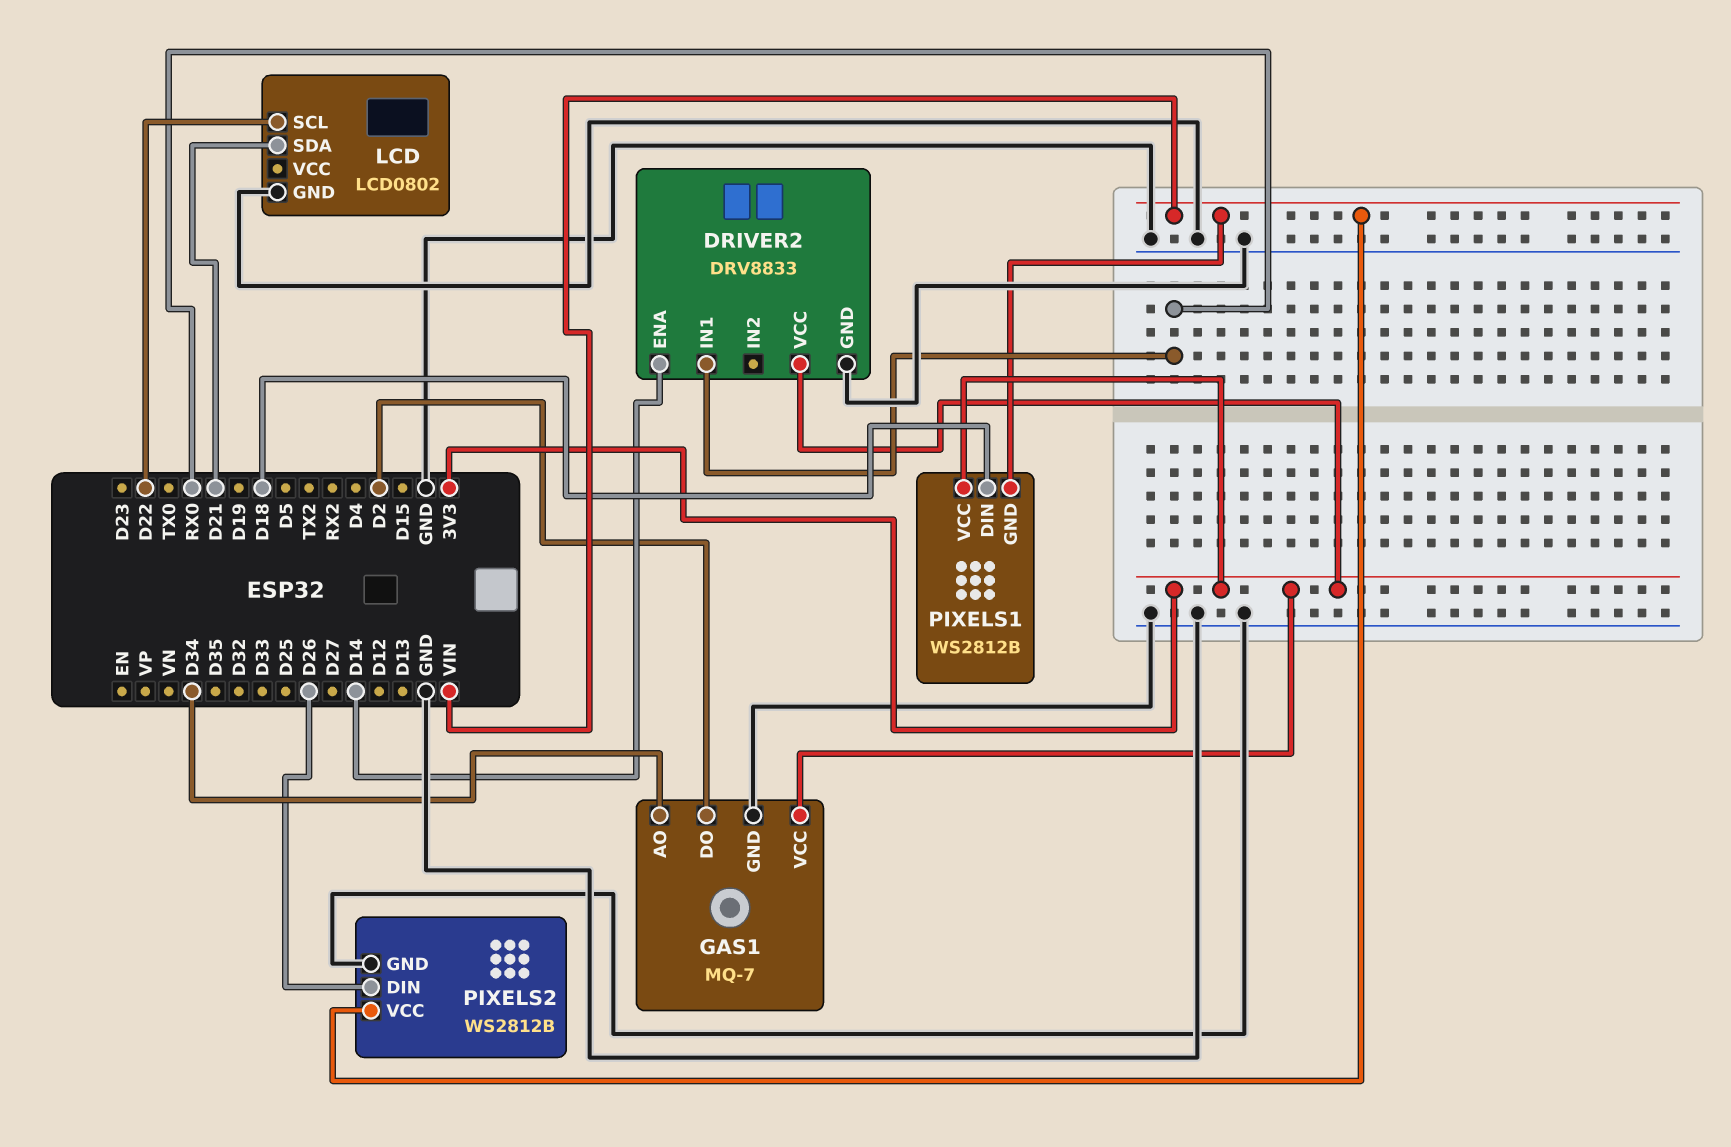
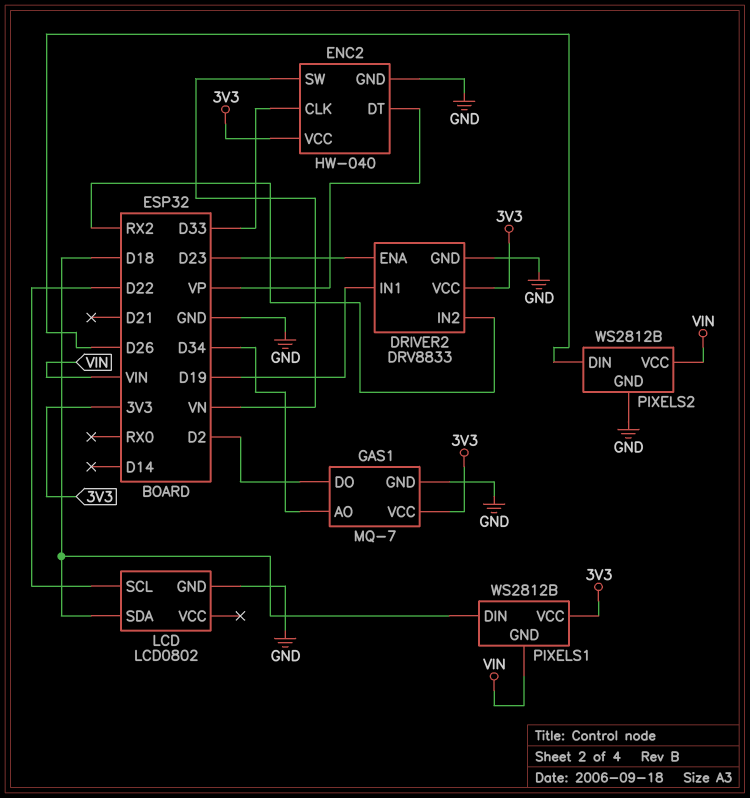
DRIVER2 pin ENA: D14 -> D23
DRIVER2 pin IN1: RX0 -> D19
DRIVER2 pin IN2: none -> RX2
ENC2: none -> HW-040
ENC2 pin CLK: none -> D33
ENC2 pin DT: none -> VP
ENC2 pin GND: none -> GND
ENC2 pin SW: none -> VN
ENC2 pin VCC: none -> 3V3
LCD pin SDA: D21 -> D18

